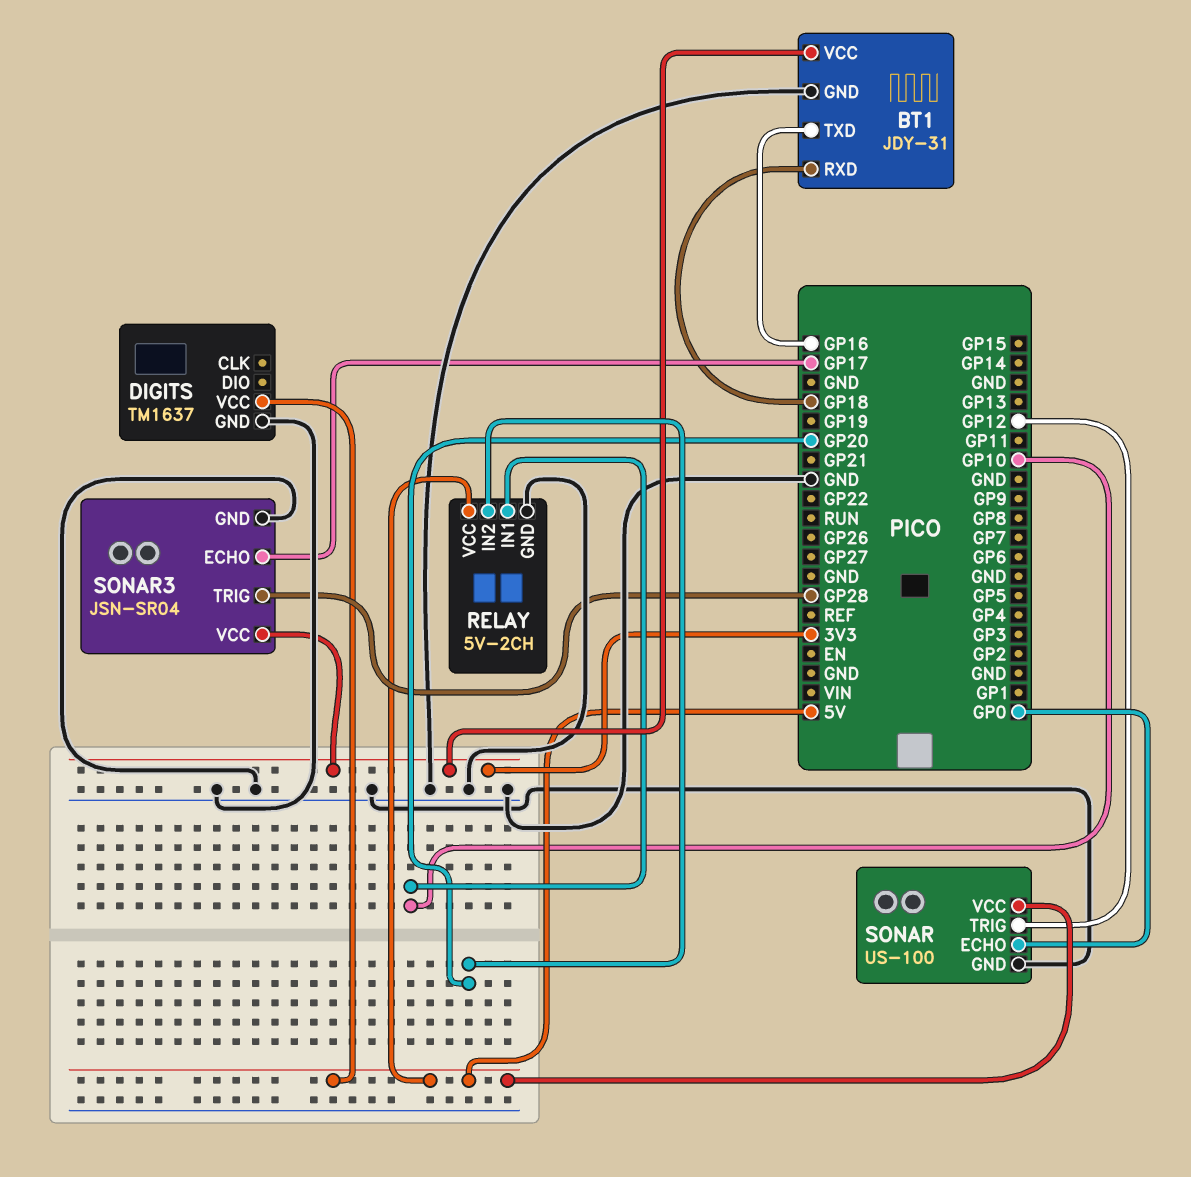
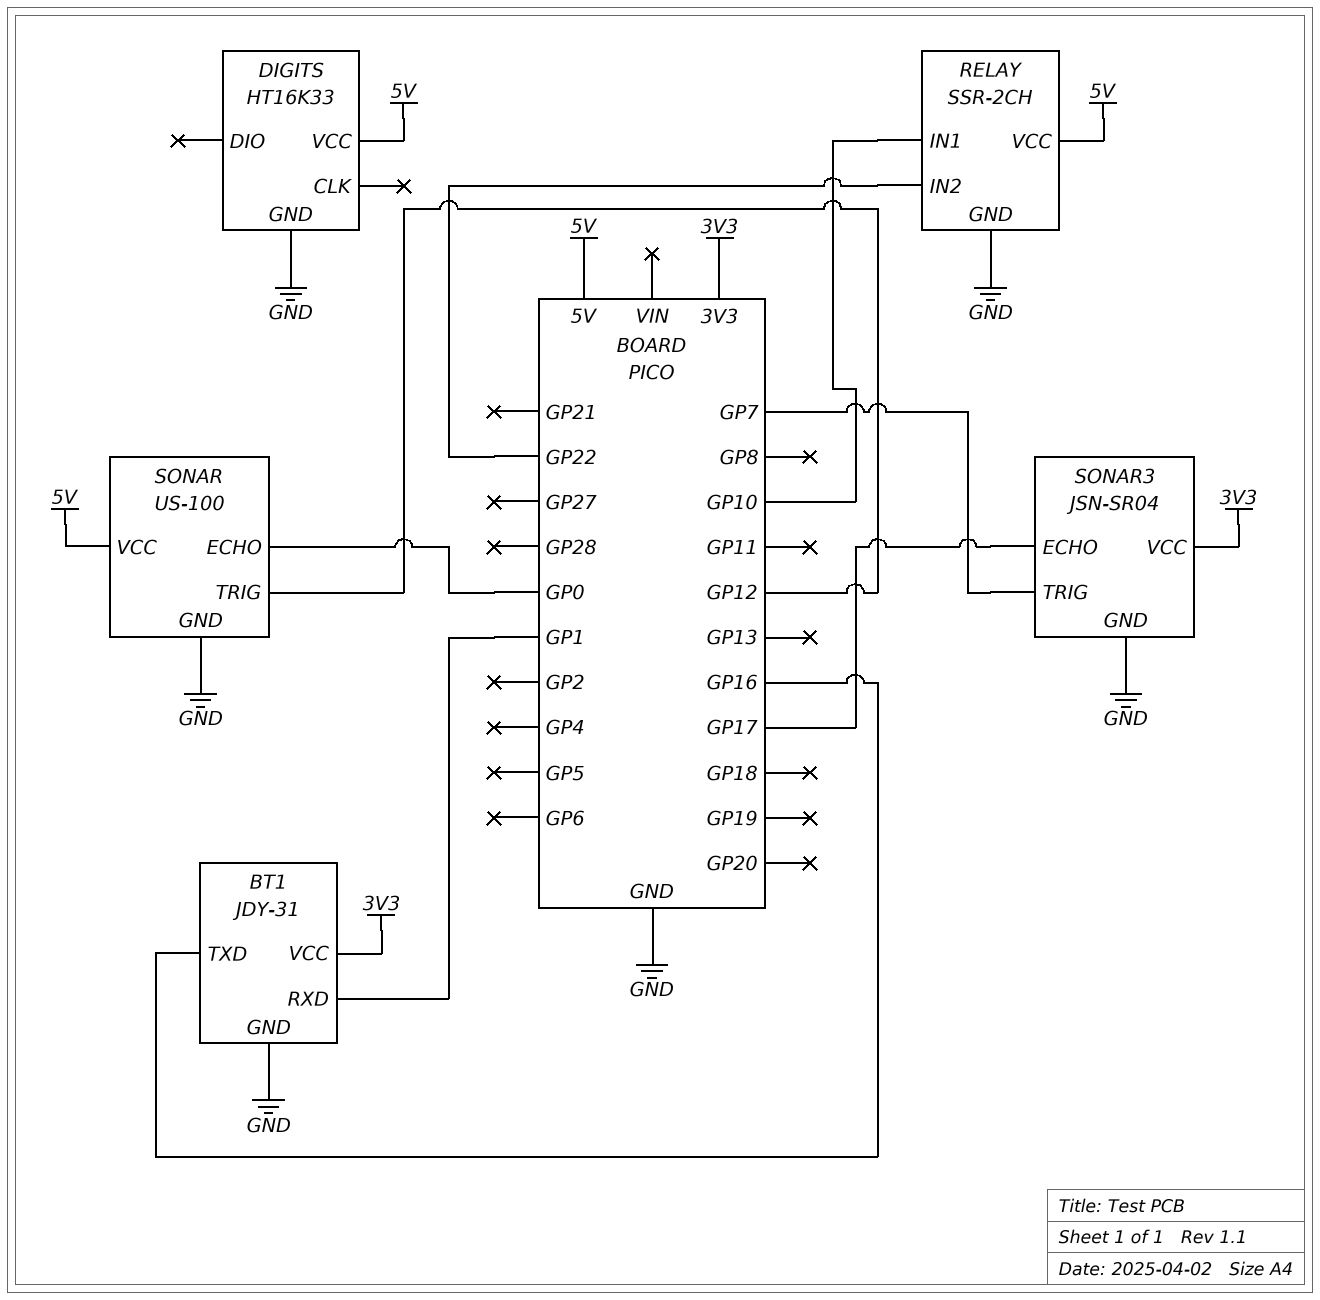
BT1 pin RXD: GP18 -> GP1
DIGITS: TM1637 -> HT16K33
RELAY: 5V-2CH -> SSR-2CH
RELAY pin IN2: GP20 -> GP22
SONAR3 pin TRIG: GP28 -> GP7

